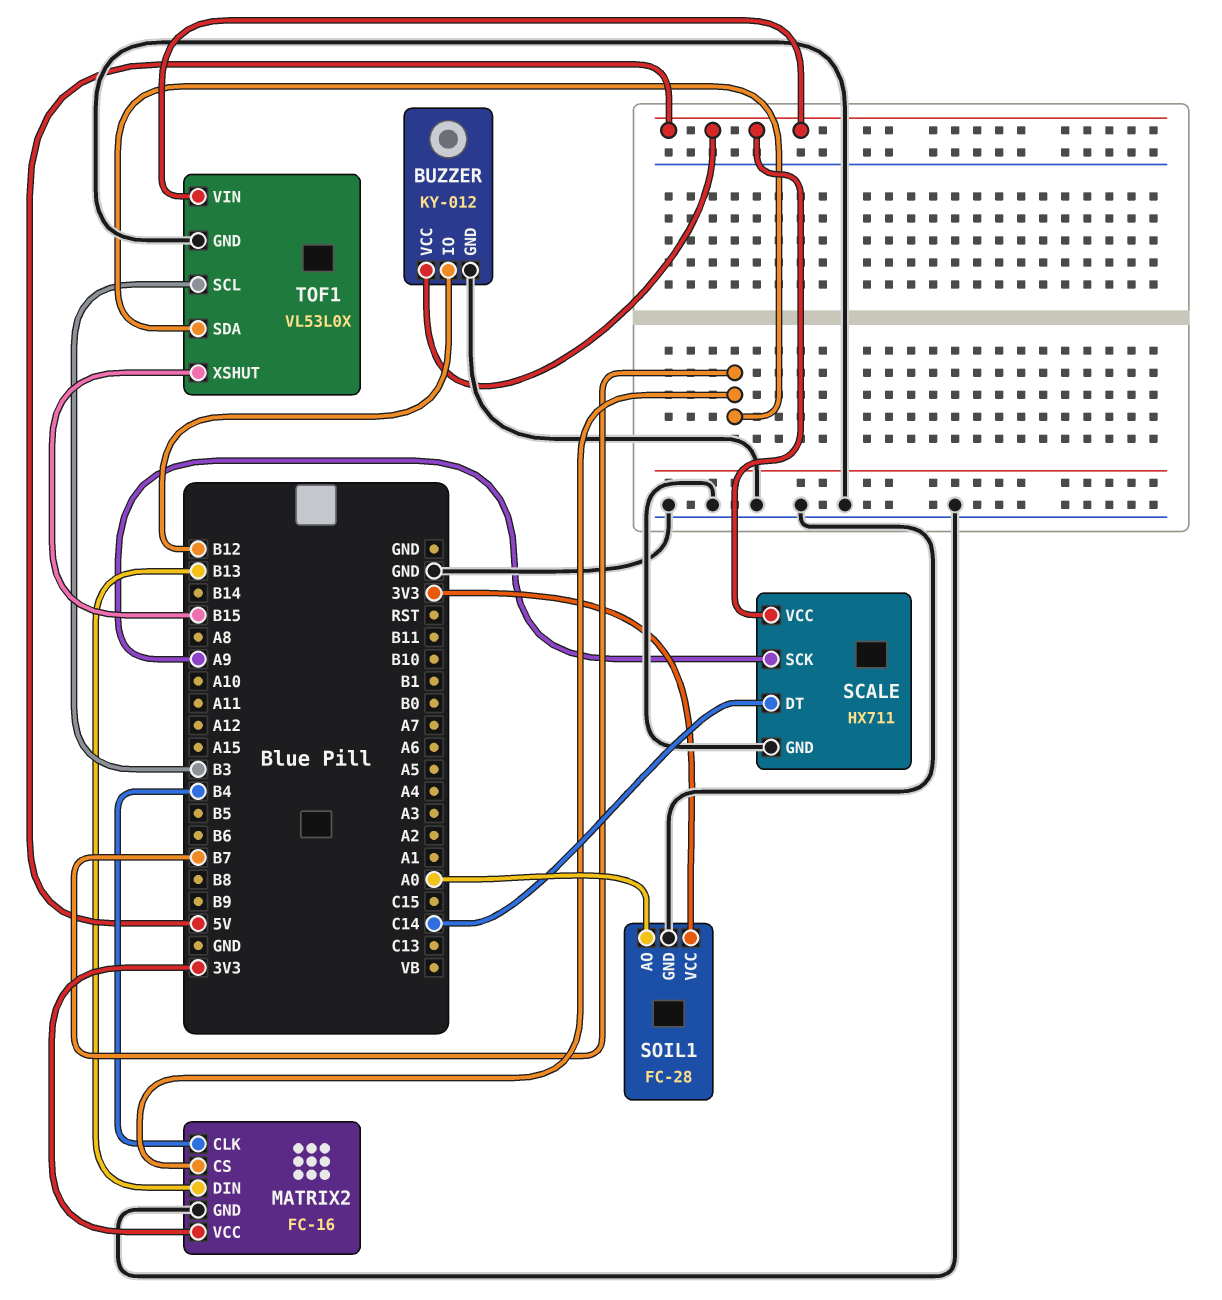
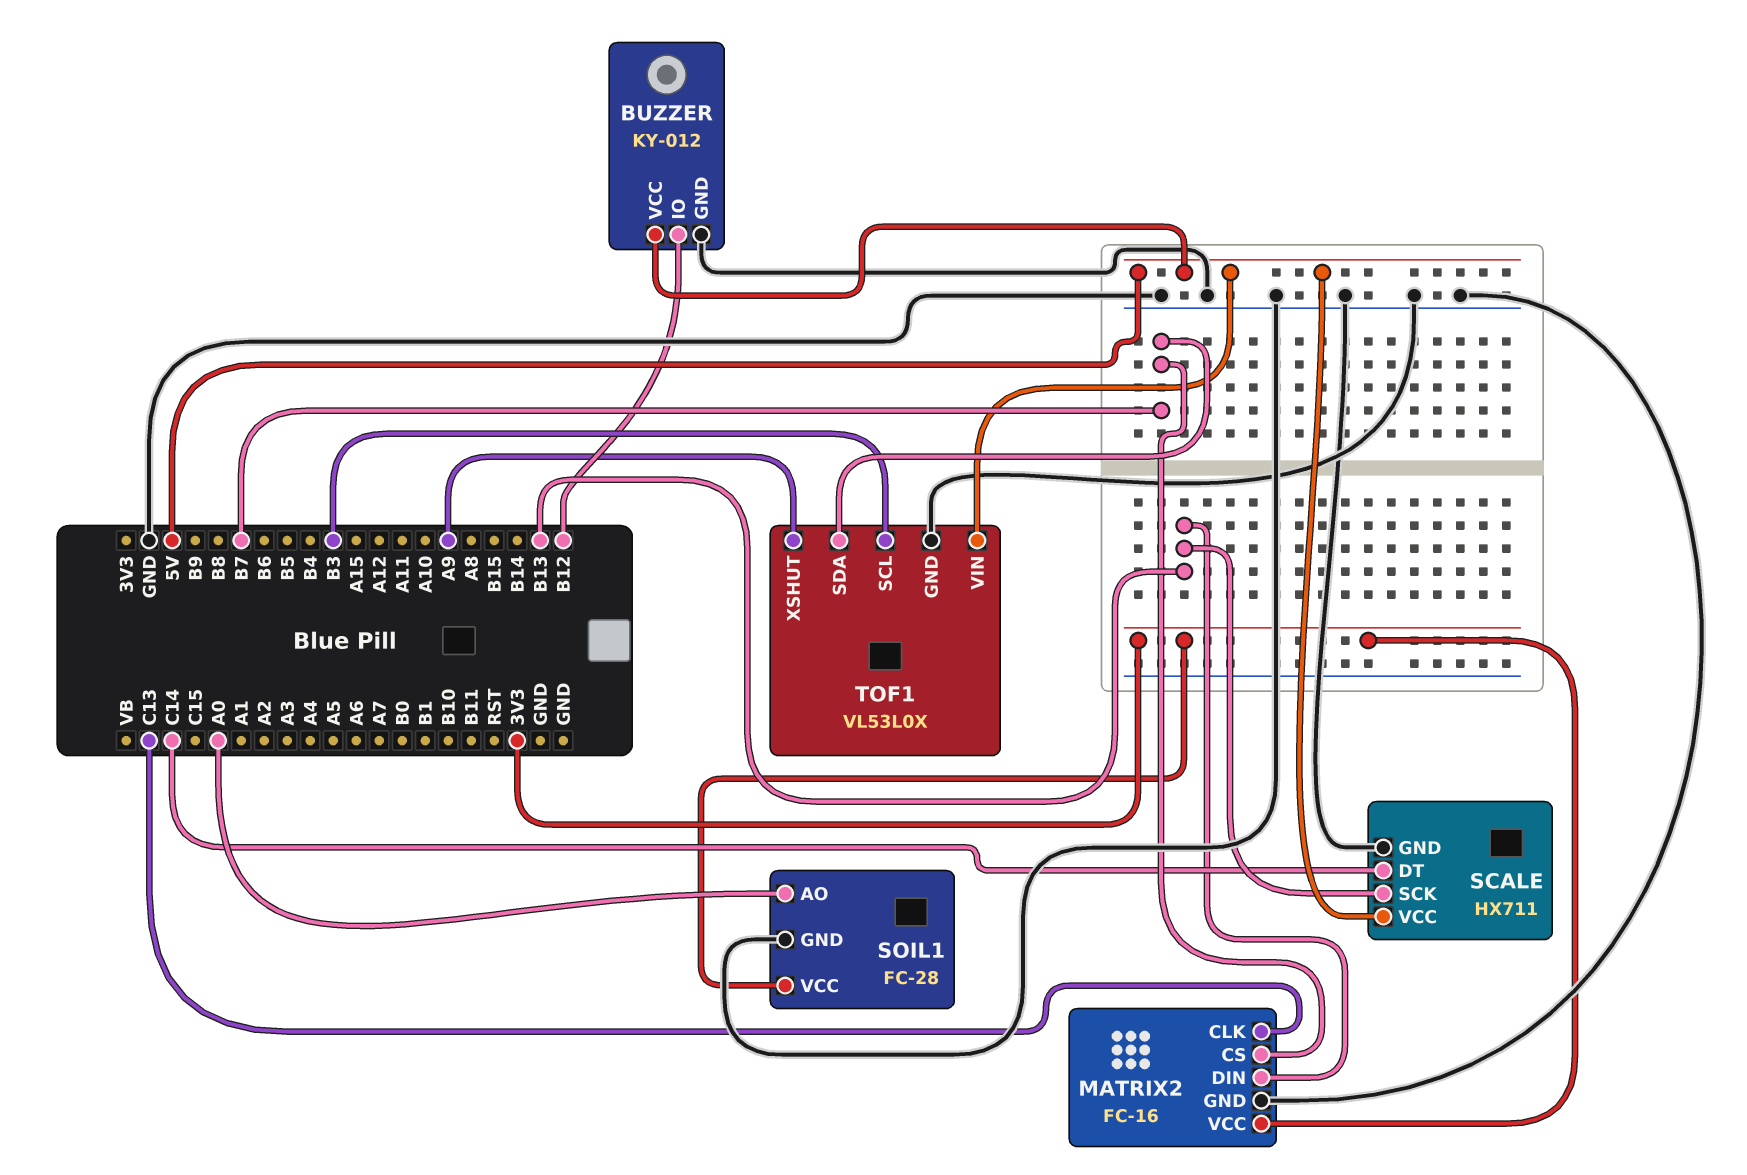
MATRIX2 pin CLK: B4 -> C13
SCALE pin SCK: A9 -> B13
TOF1 pin XSHUT: B15 -> A9

